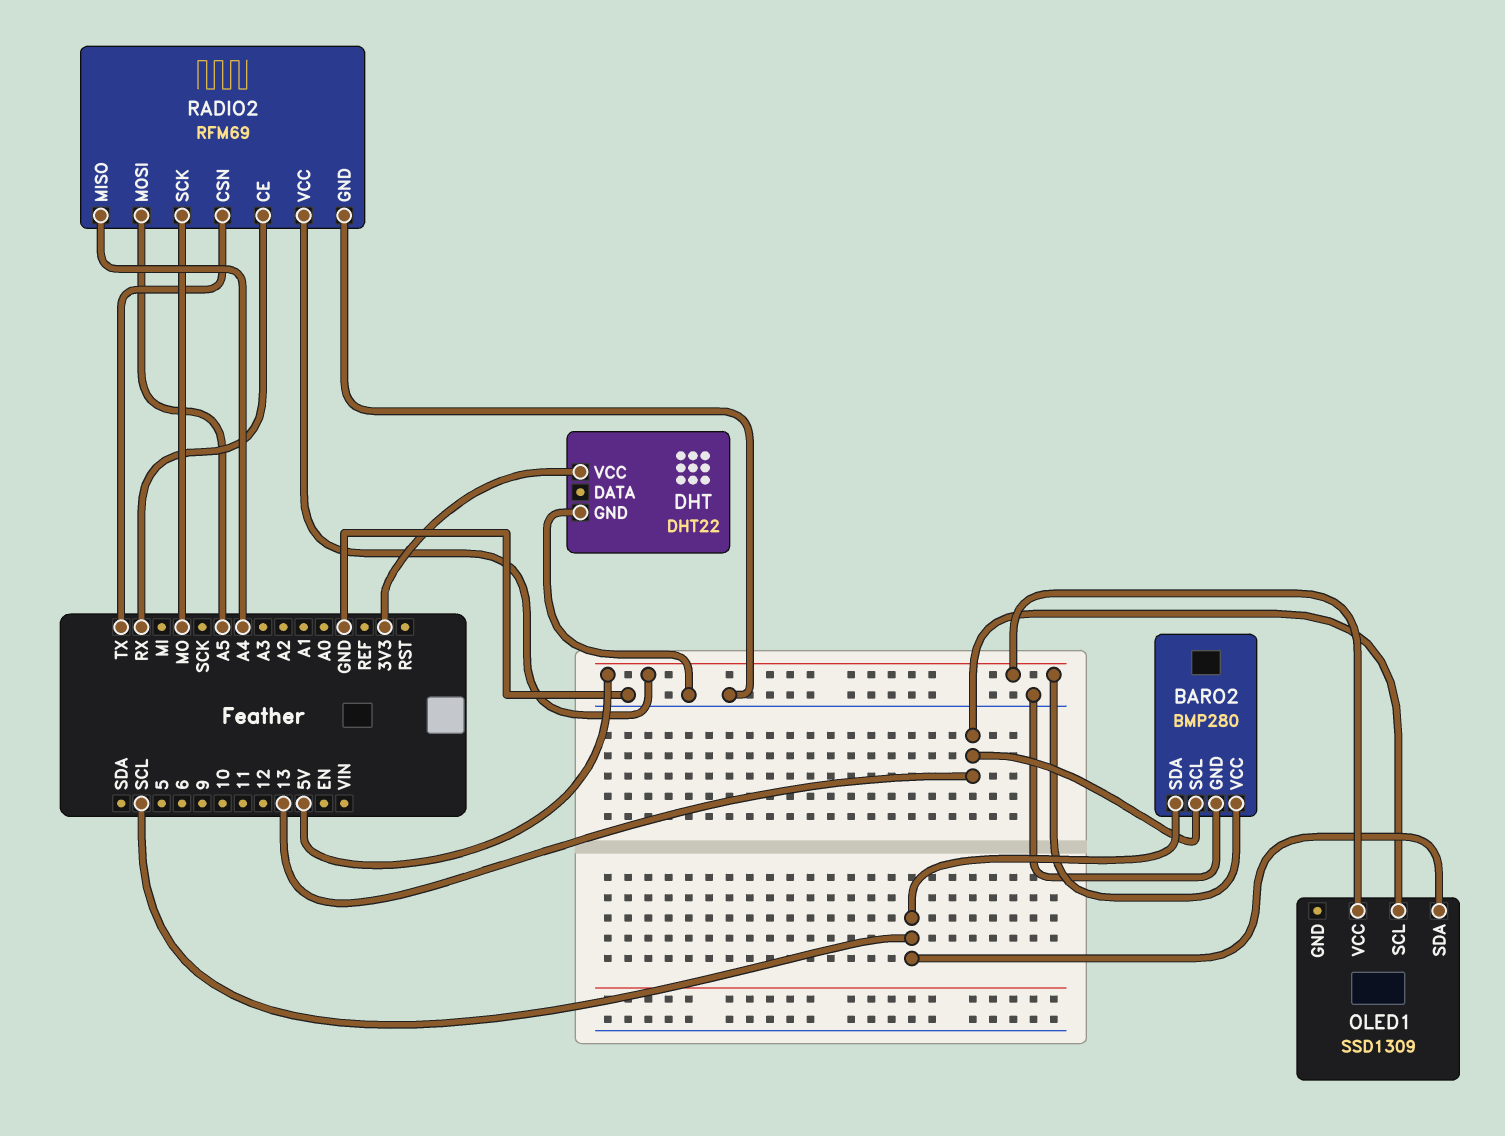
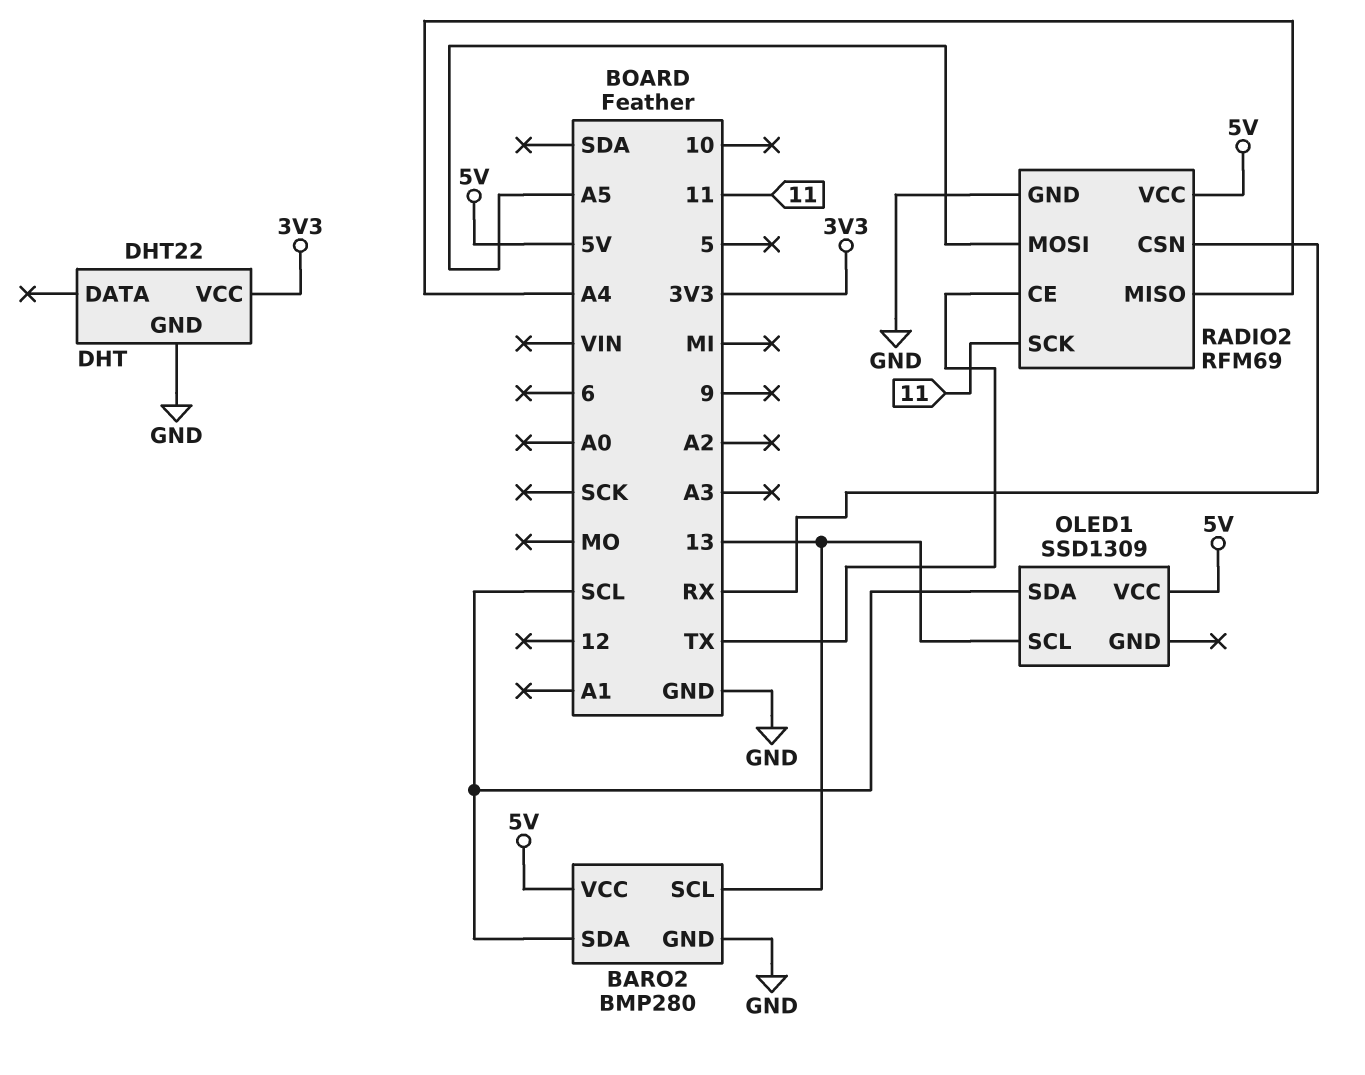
RADIO2 pin CE: RX -> TX
RADIO2 pin CSN: TX -> RX
RADIO2 pin SCK: MO -> 11

